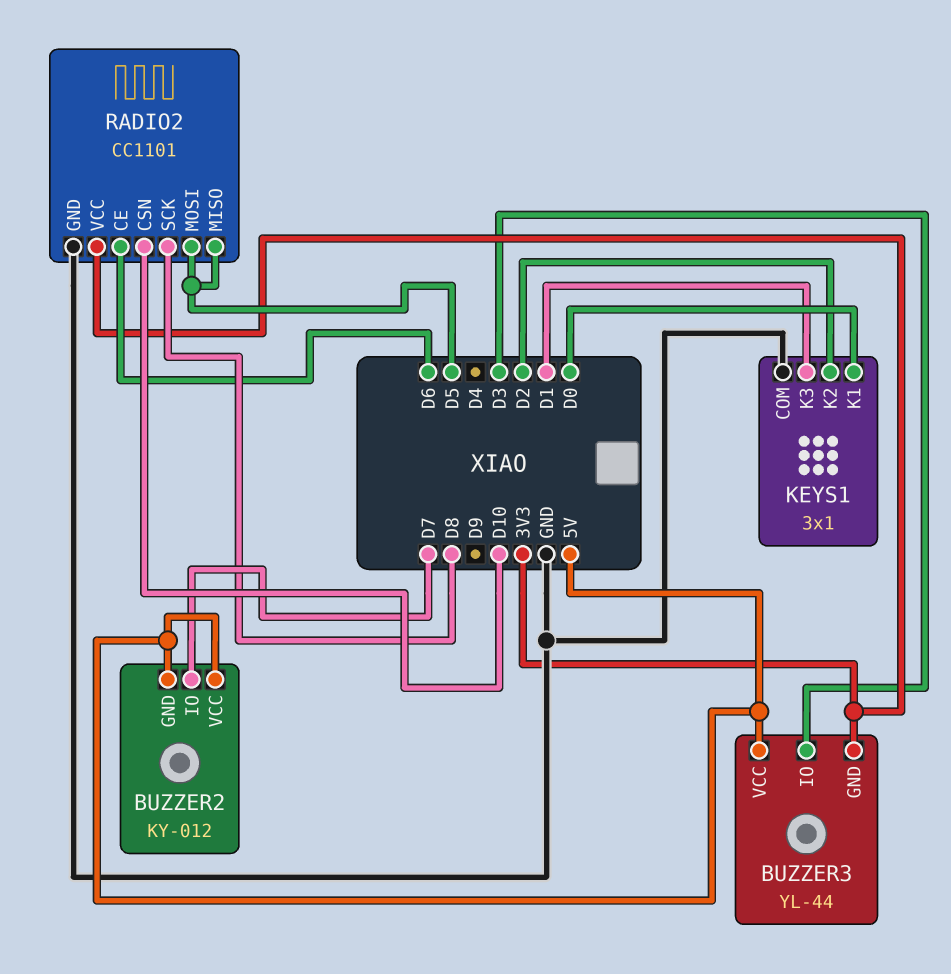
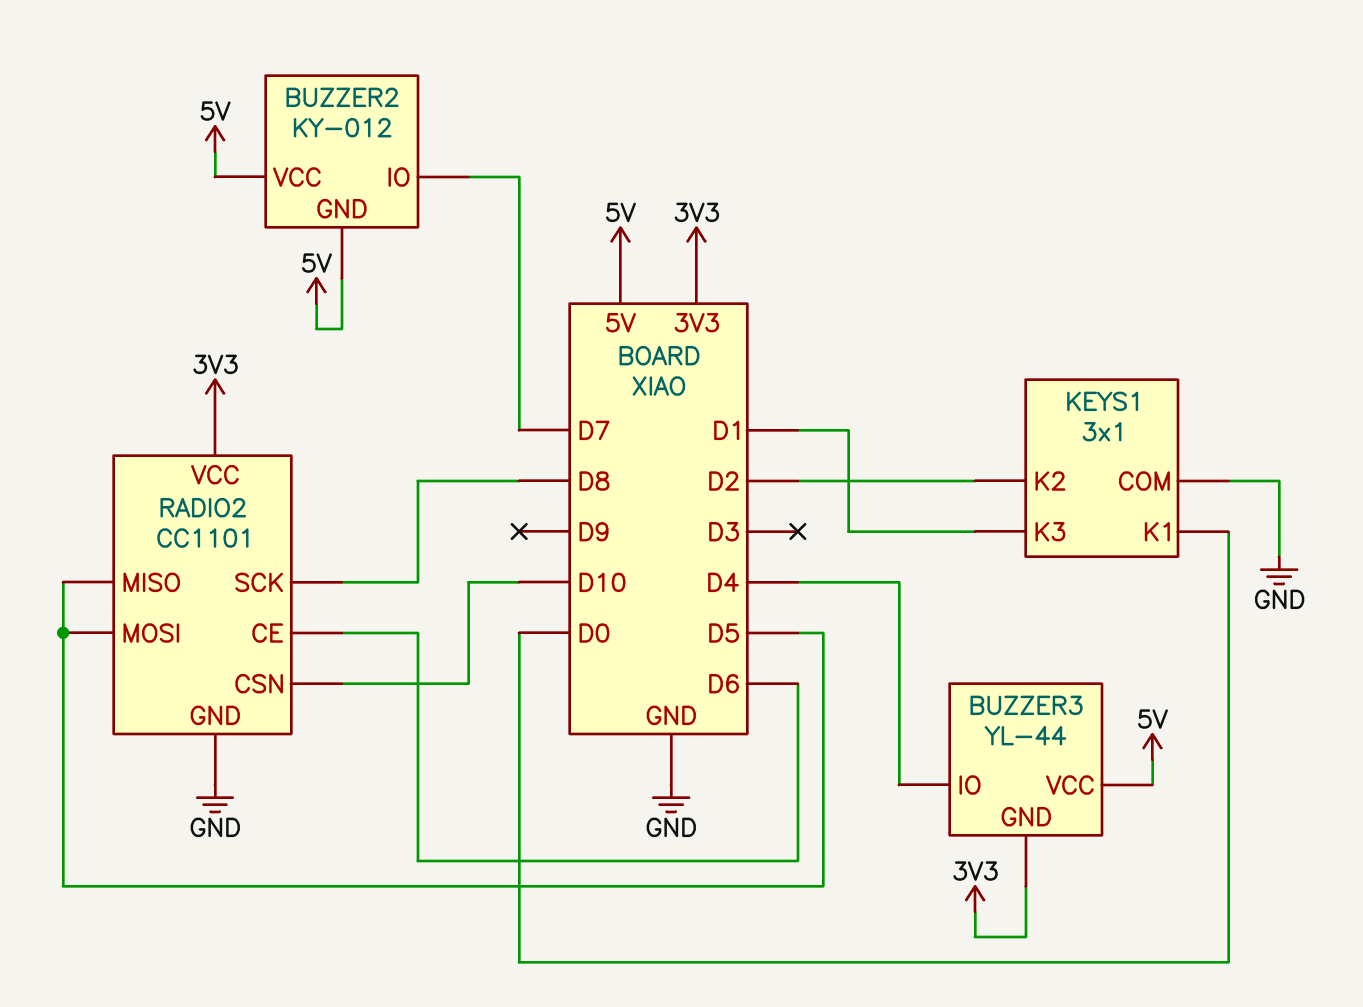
BUZZER3 pin IO: D3 -> D4

